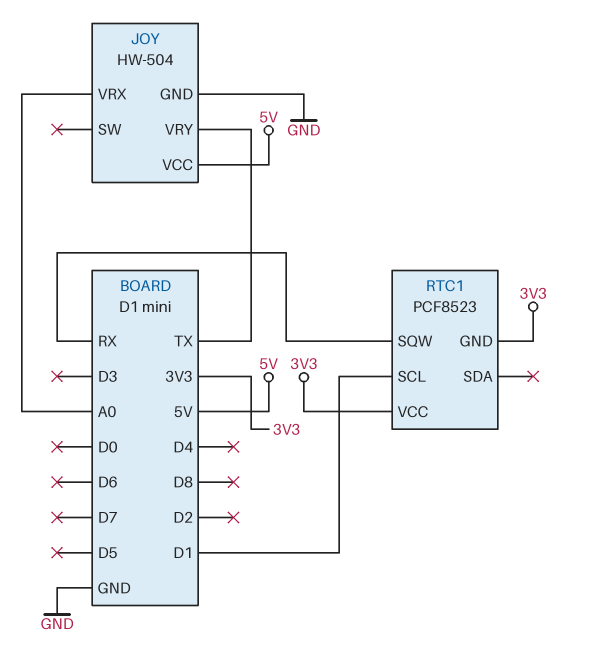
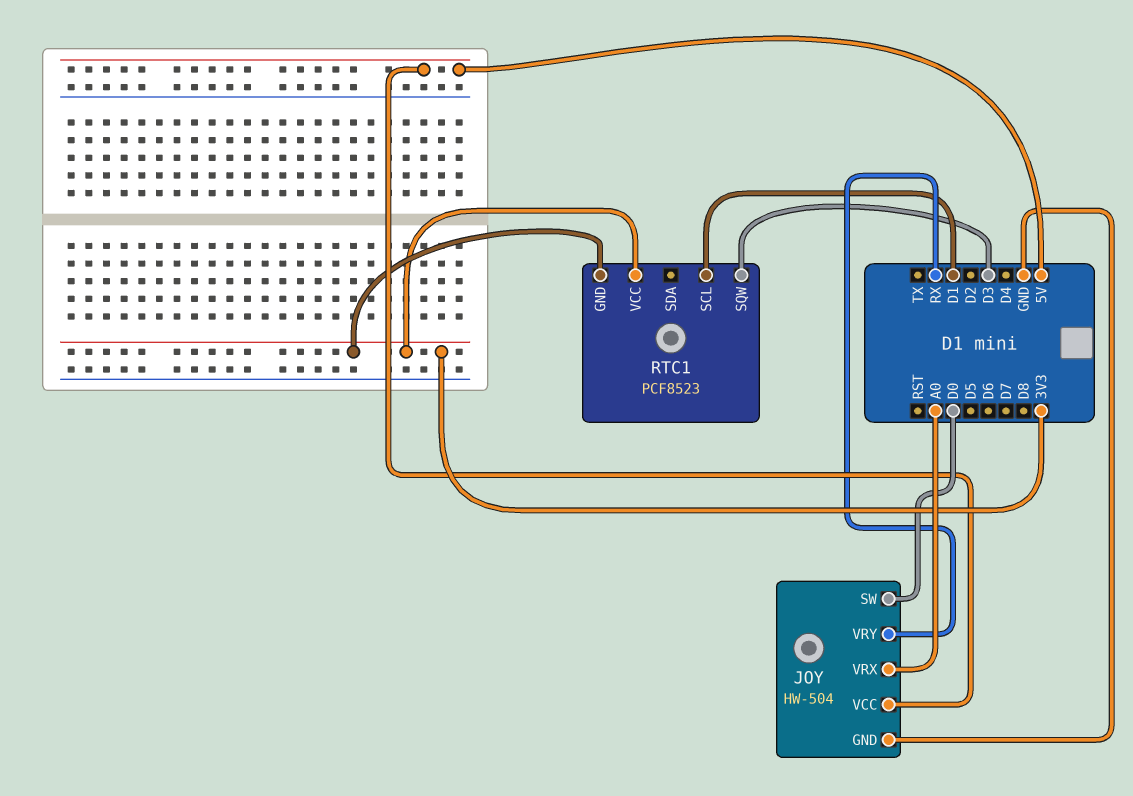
JOY pin SW: none -> D0
JOY pin VRY: TX -> RX
RTC1 pin SQW: RX -> D3

